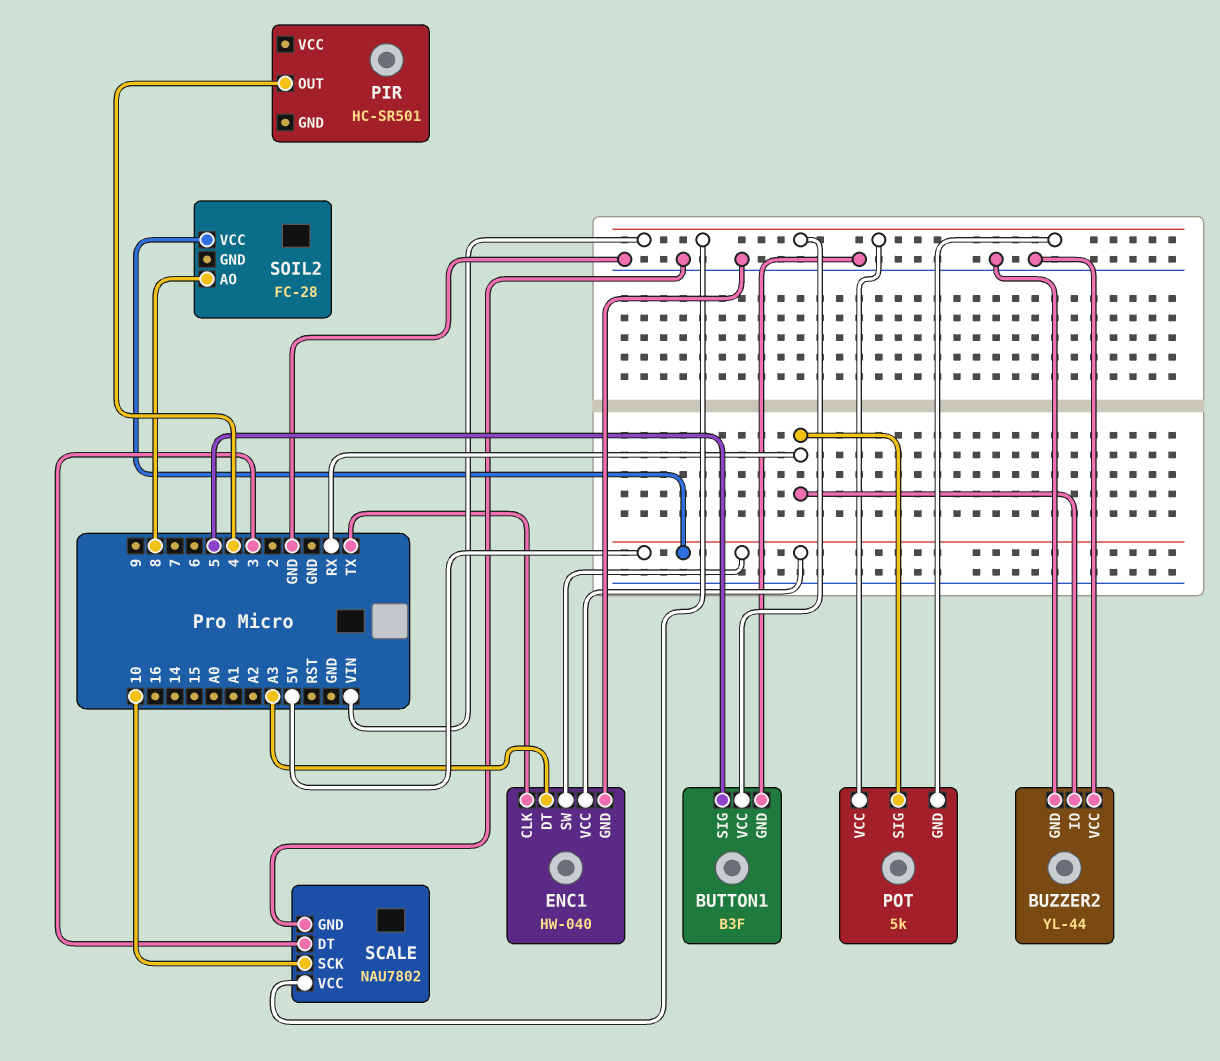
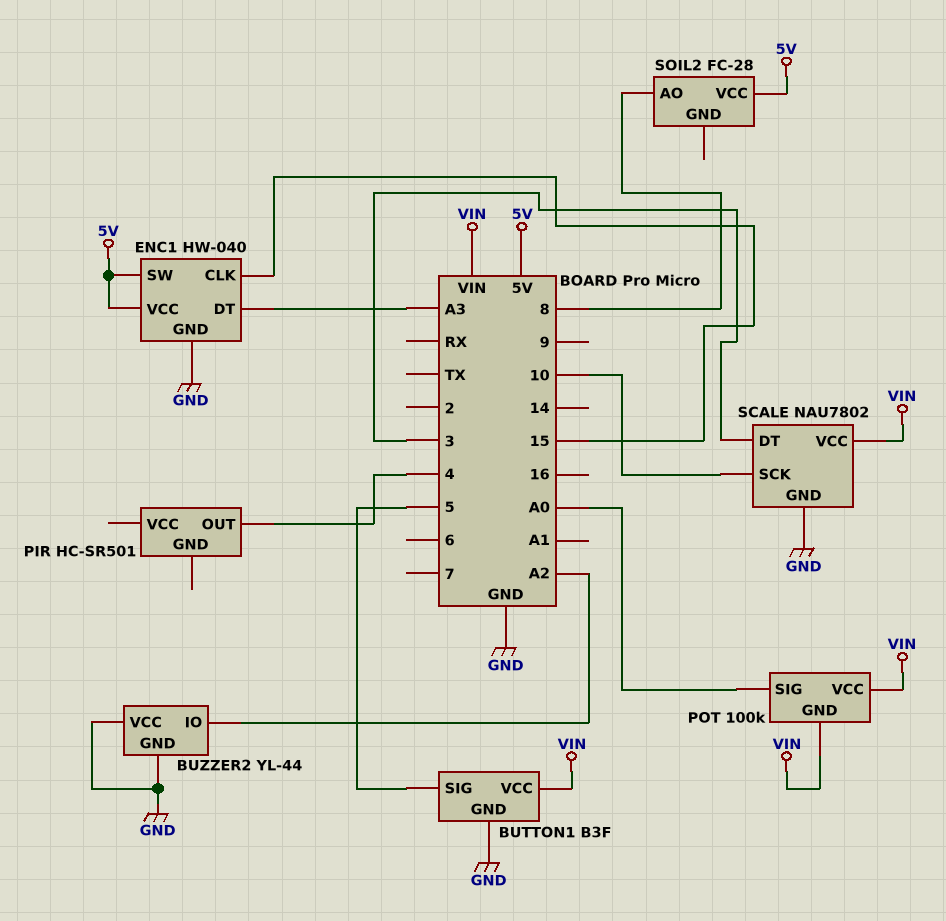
BUZZER2 pin IO: RX -> A2
ENC1 pin CLK: TX -> 15
POT: 5k -> 100k
POT pin SIG: RX -> A0

